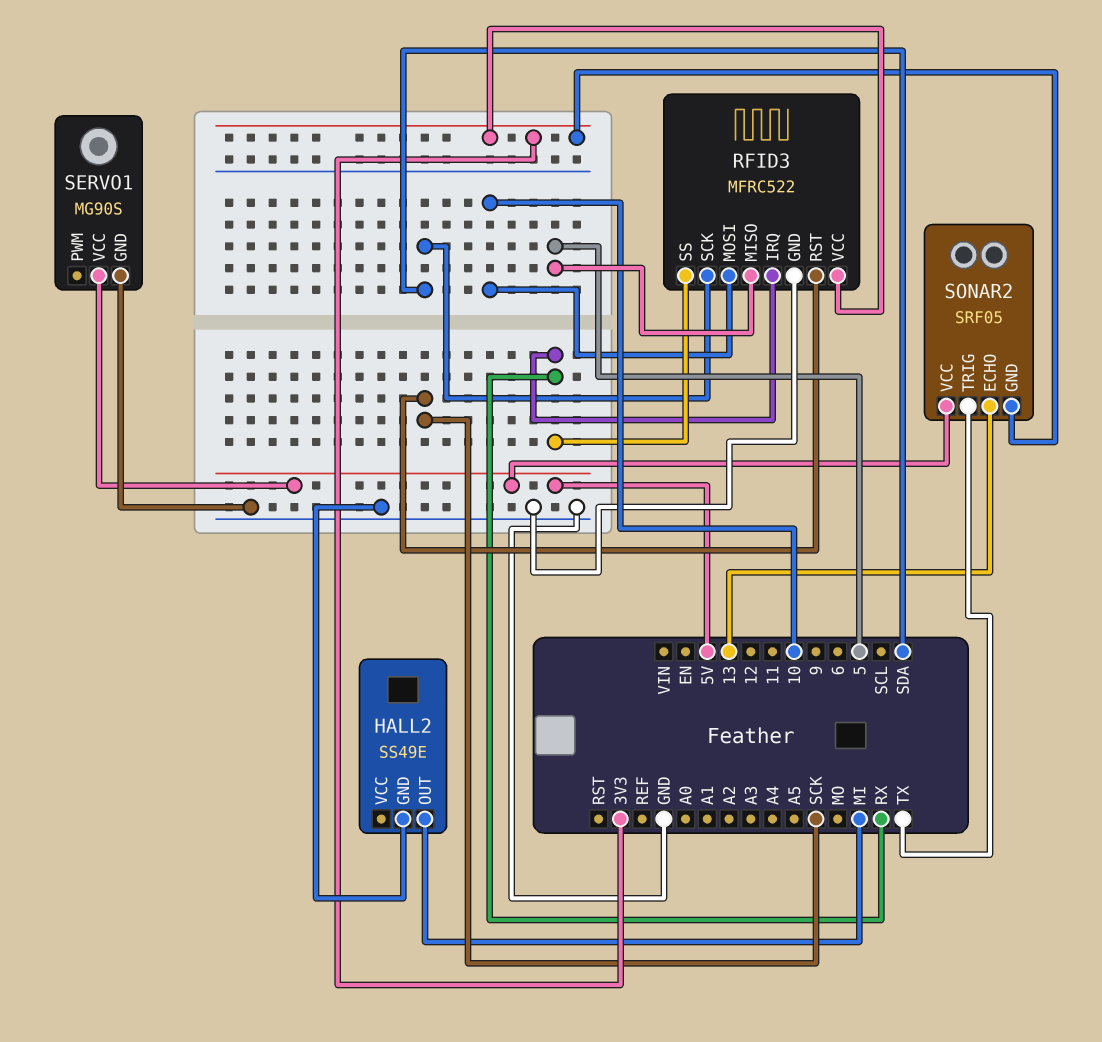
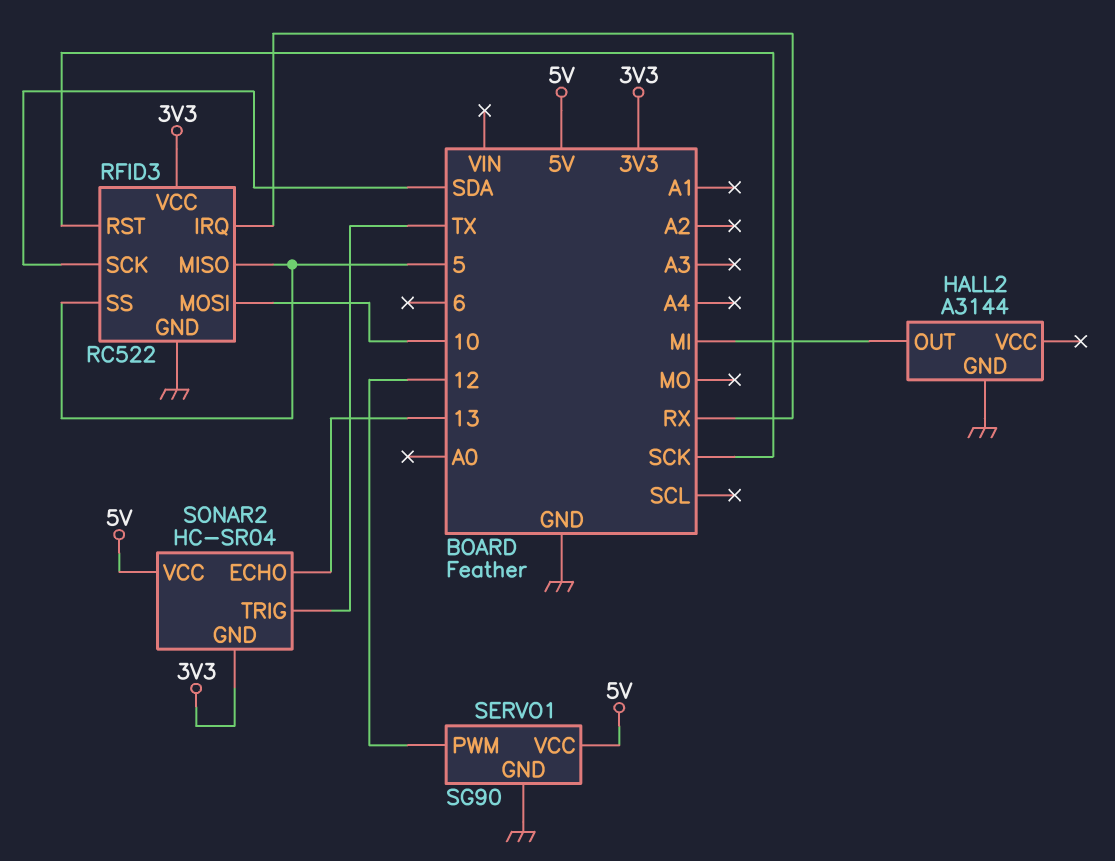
HALL2: SS49E -> A3144
RFID3: MFRC522 -> RC522
RFID3 pin SS: RX -> 5
SERVO1: MG90S -> SG90
SERVO1 pin PWM: none -> 12
SONAR2: SRF05 -> HC-SR04

